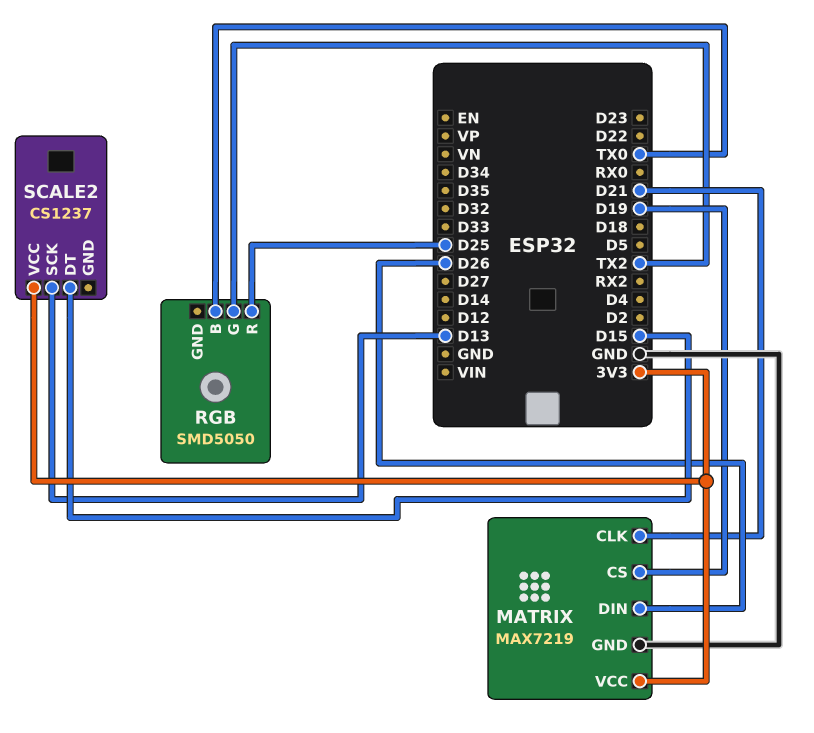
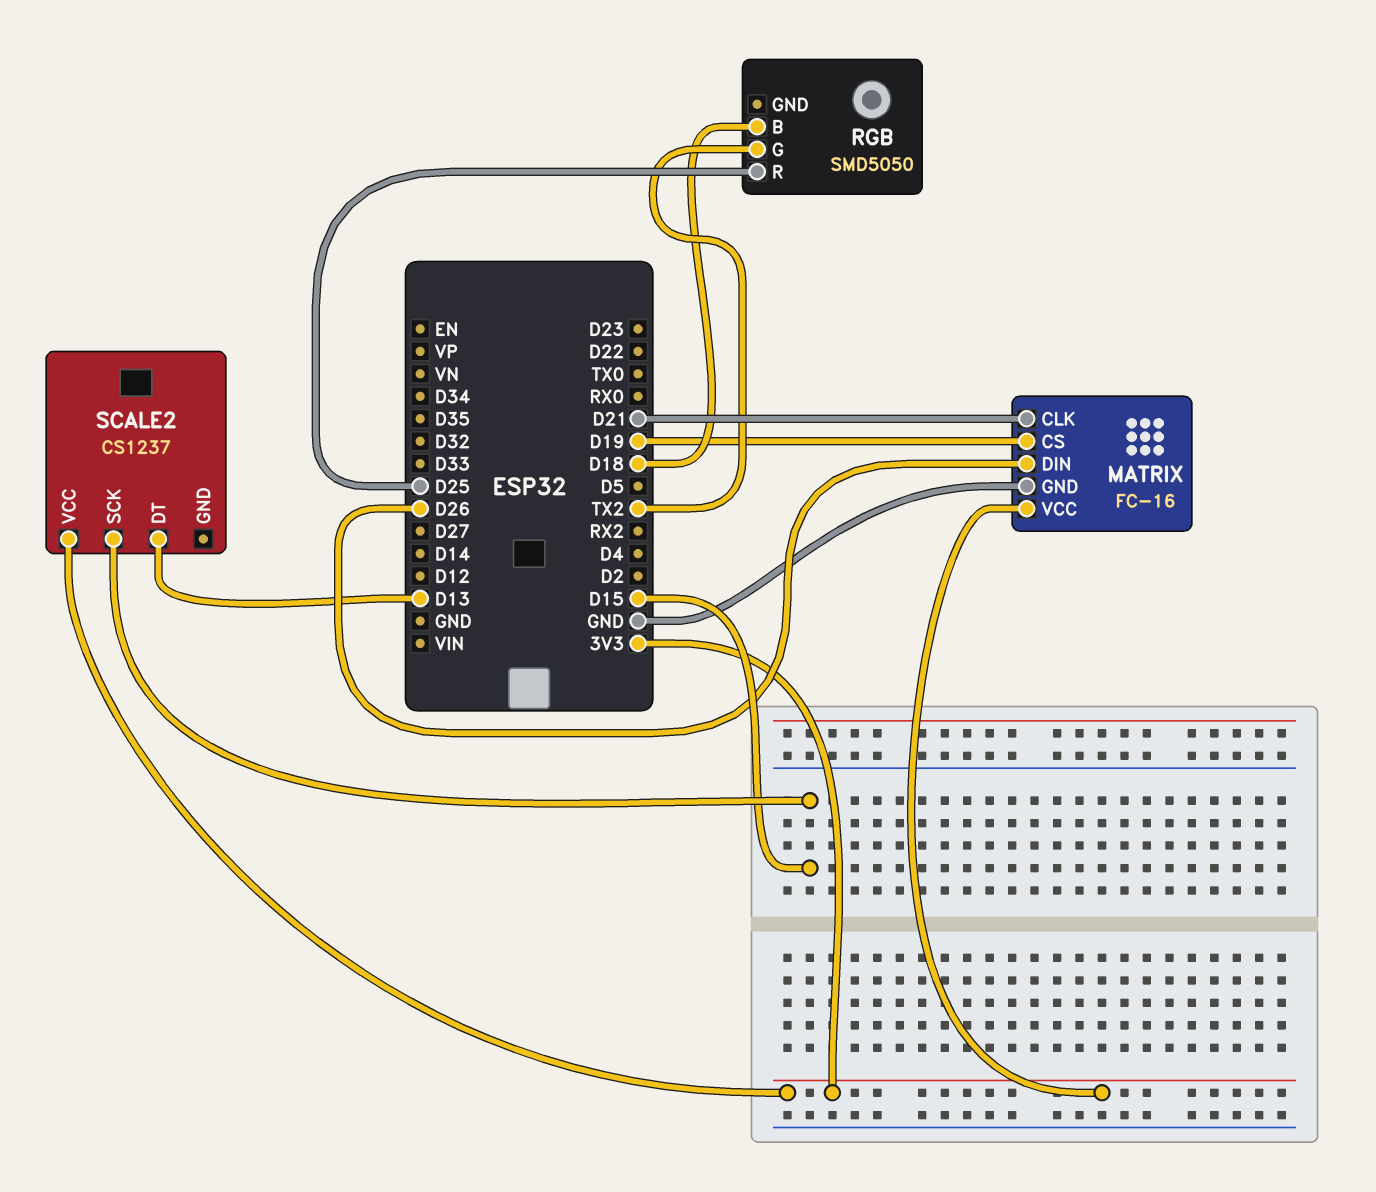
MATRIX: MAX7219 -> FC-16
RGB pin B: TX0 -> D18
SCALE2 pin DT: D15 -> D13
SCALE2 pin SCK: D13 -> D15

